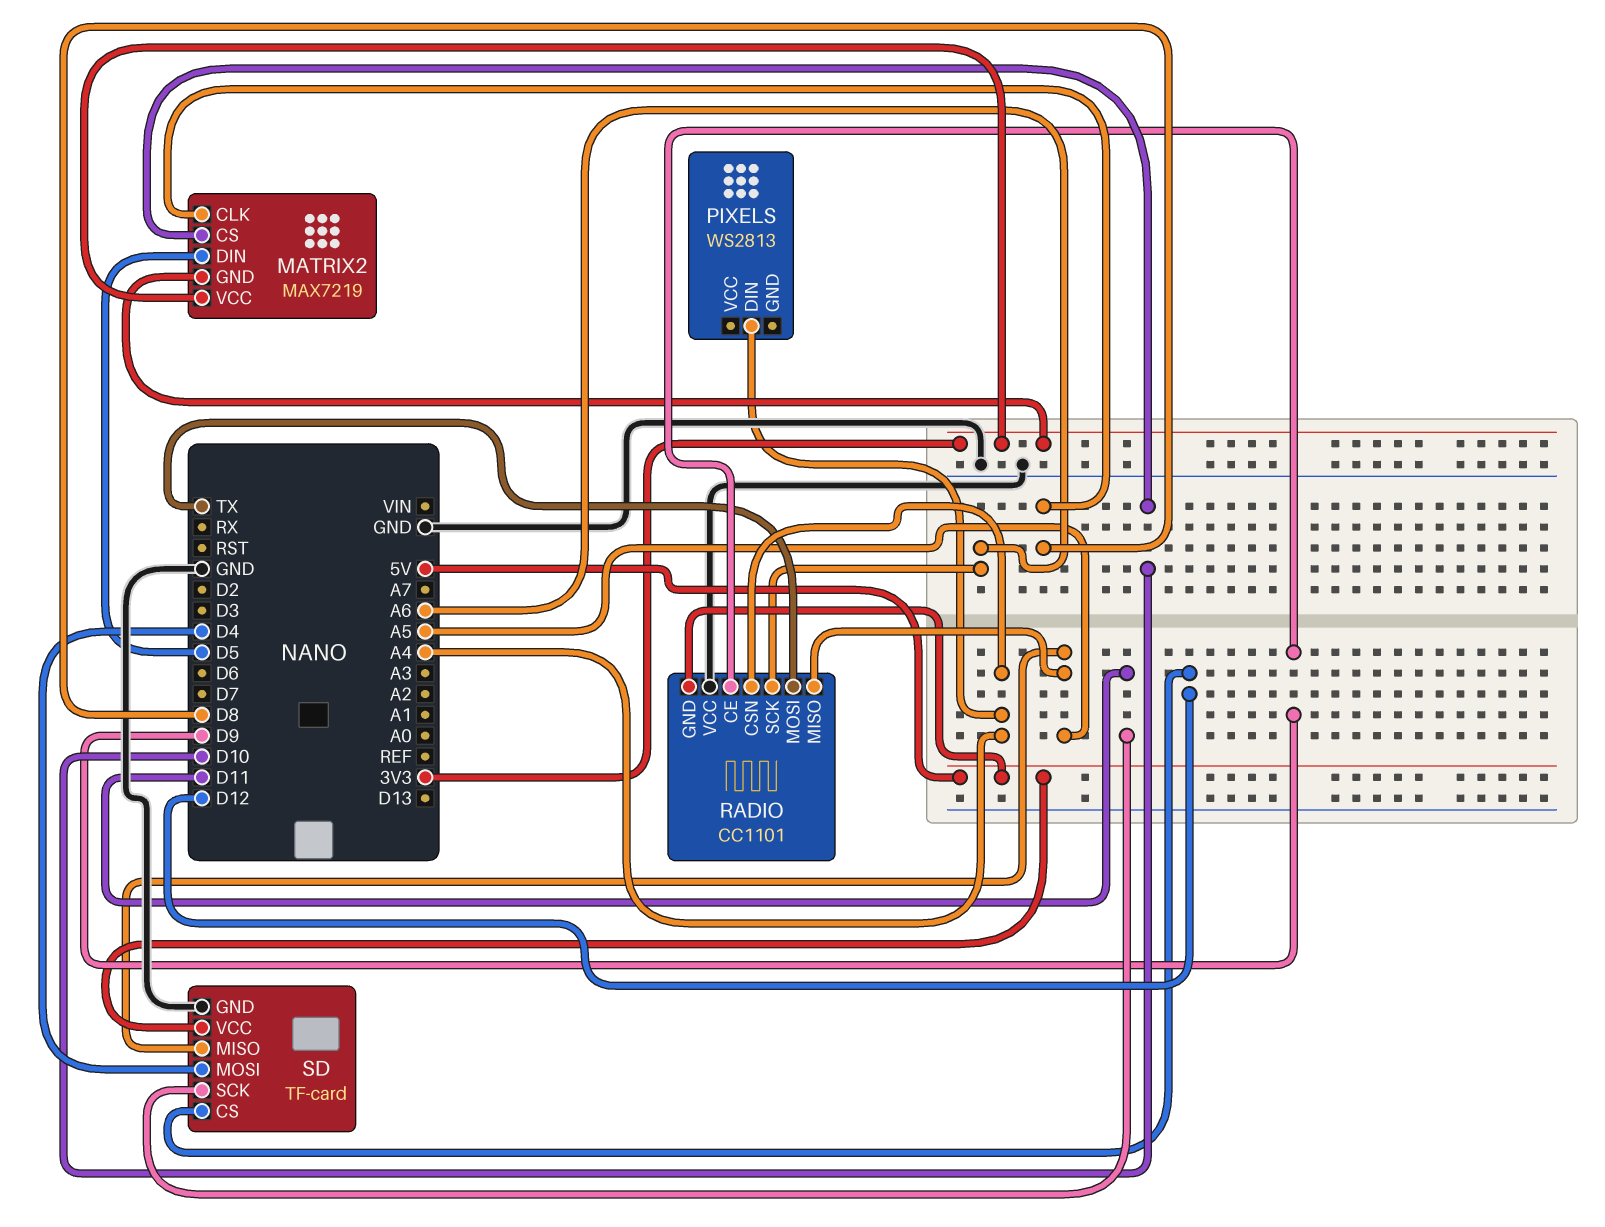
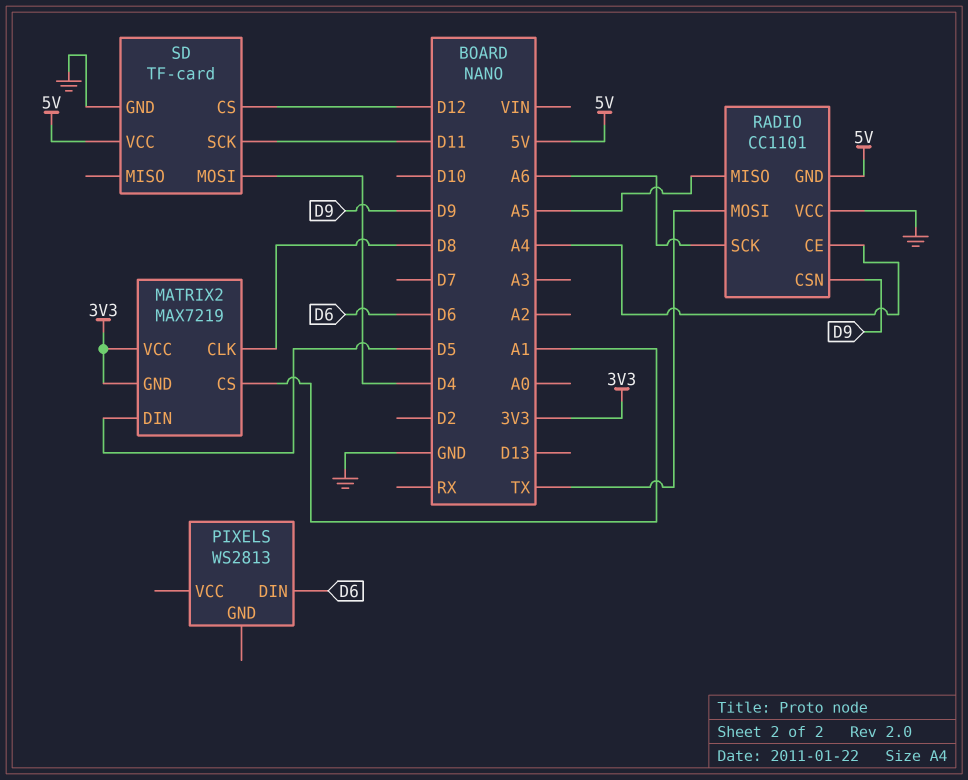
MATRIX2 pin CS: D10 -> A1
PIXELS pin DIN: A4 -> D6
RADIO pin CE: D9 -> A4
RADIO pin CSN: A4 -> D9
SD pin MISO: A5 -> none

